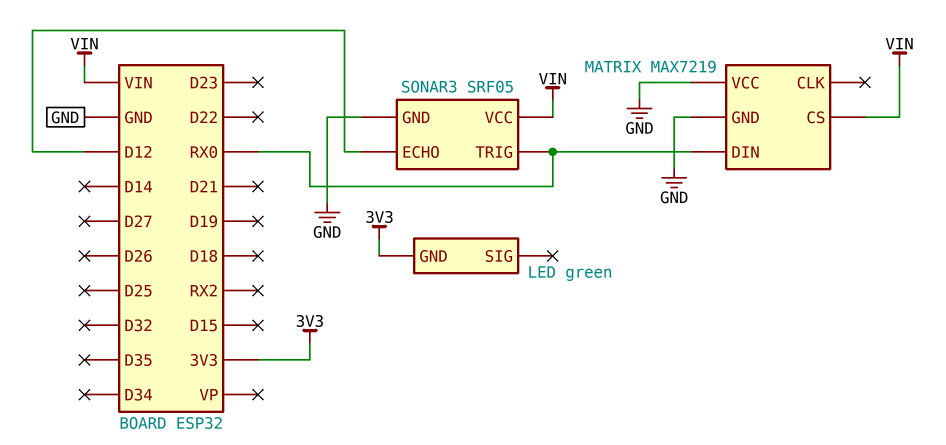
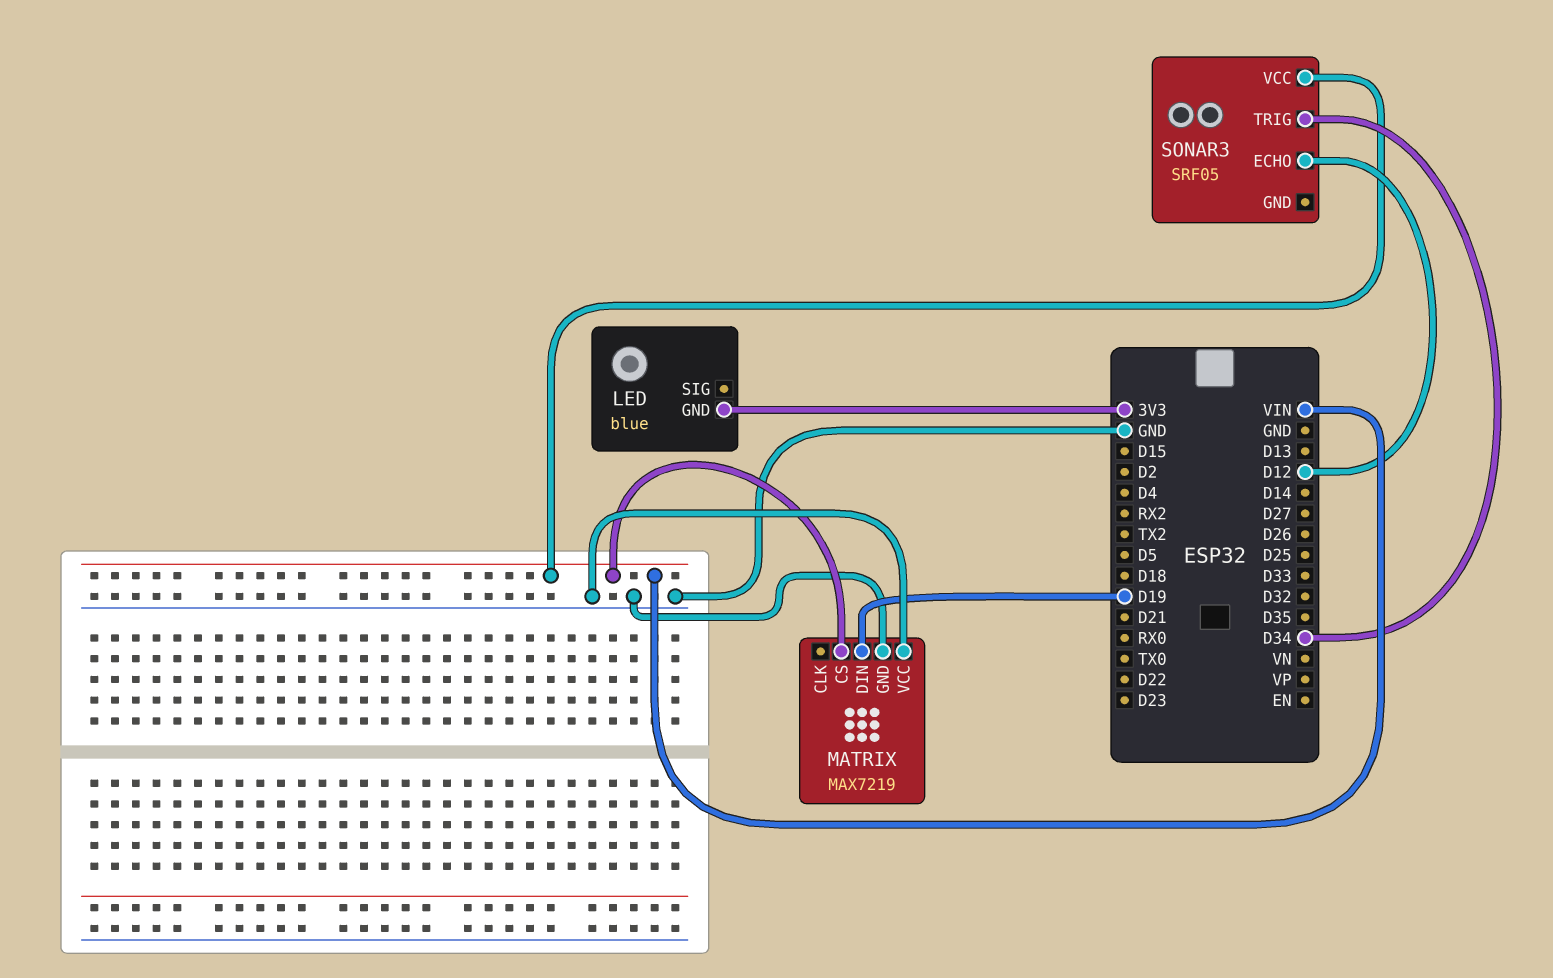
LED: green -> blue
MATRIX pin DIN: RX0 -> D19
SONAR3 pin GND: GND -> none
SONAR3 pin TRIG: RX0 -> D34

